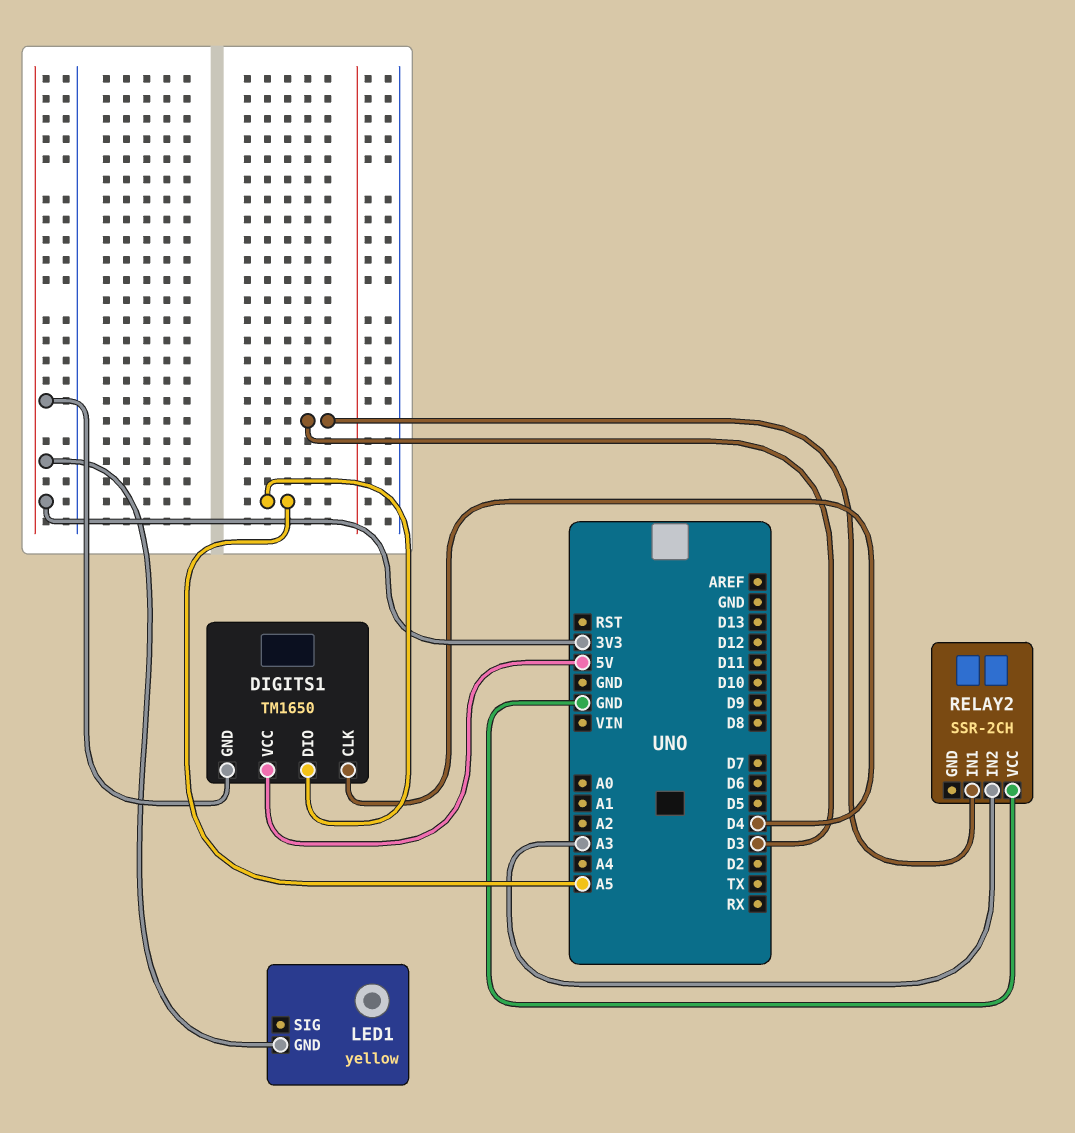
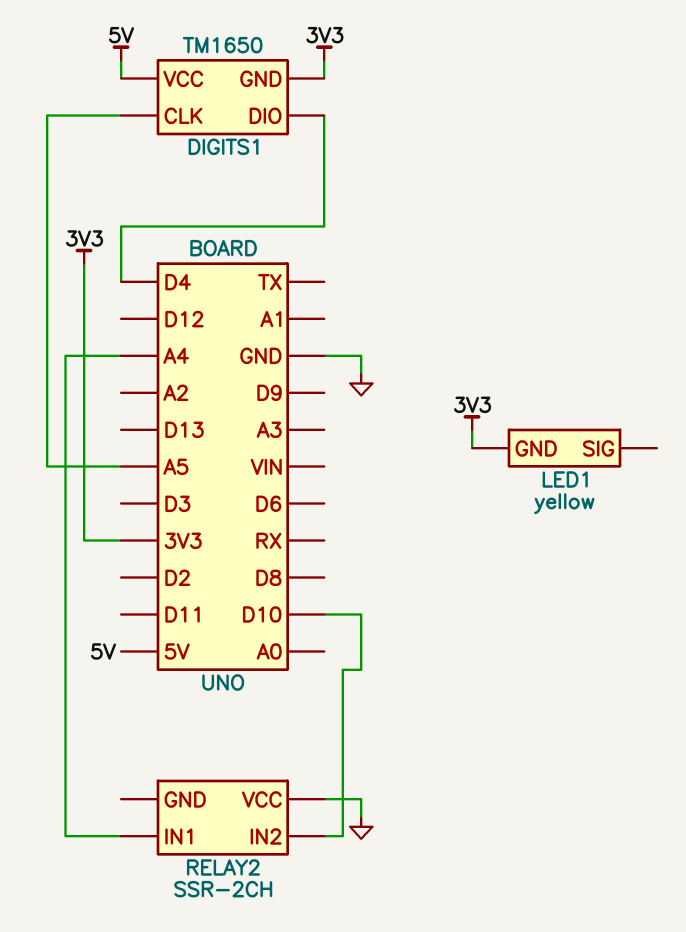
DIGITS1 pin CLK: D4 -> A5
DIGITS1 pin DIO: A5 -> D4
RELAY2 pin IN1: D3 -> A4
RELAY2 pin IN2: A3 -> D10

